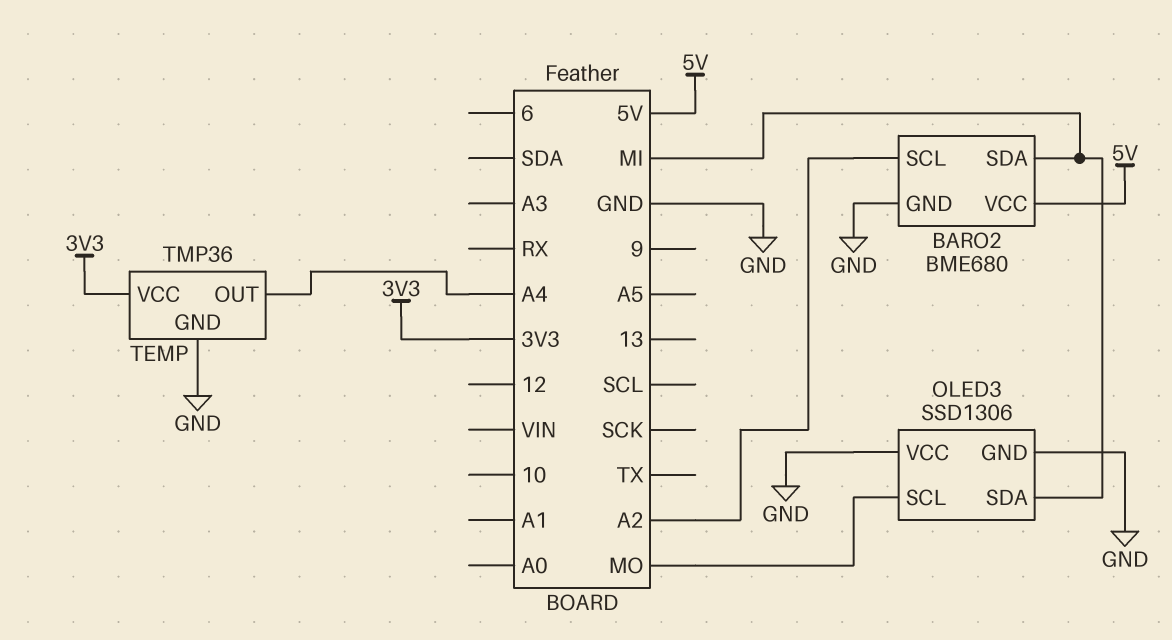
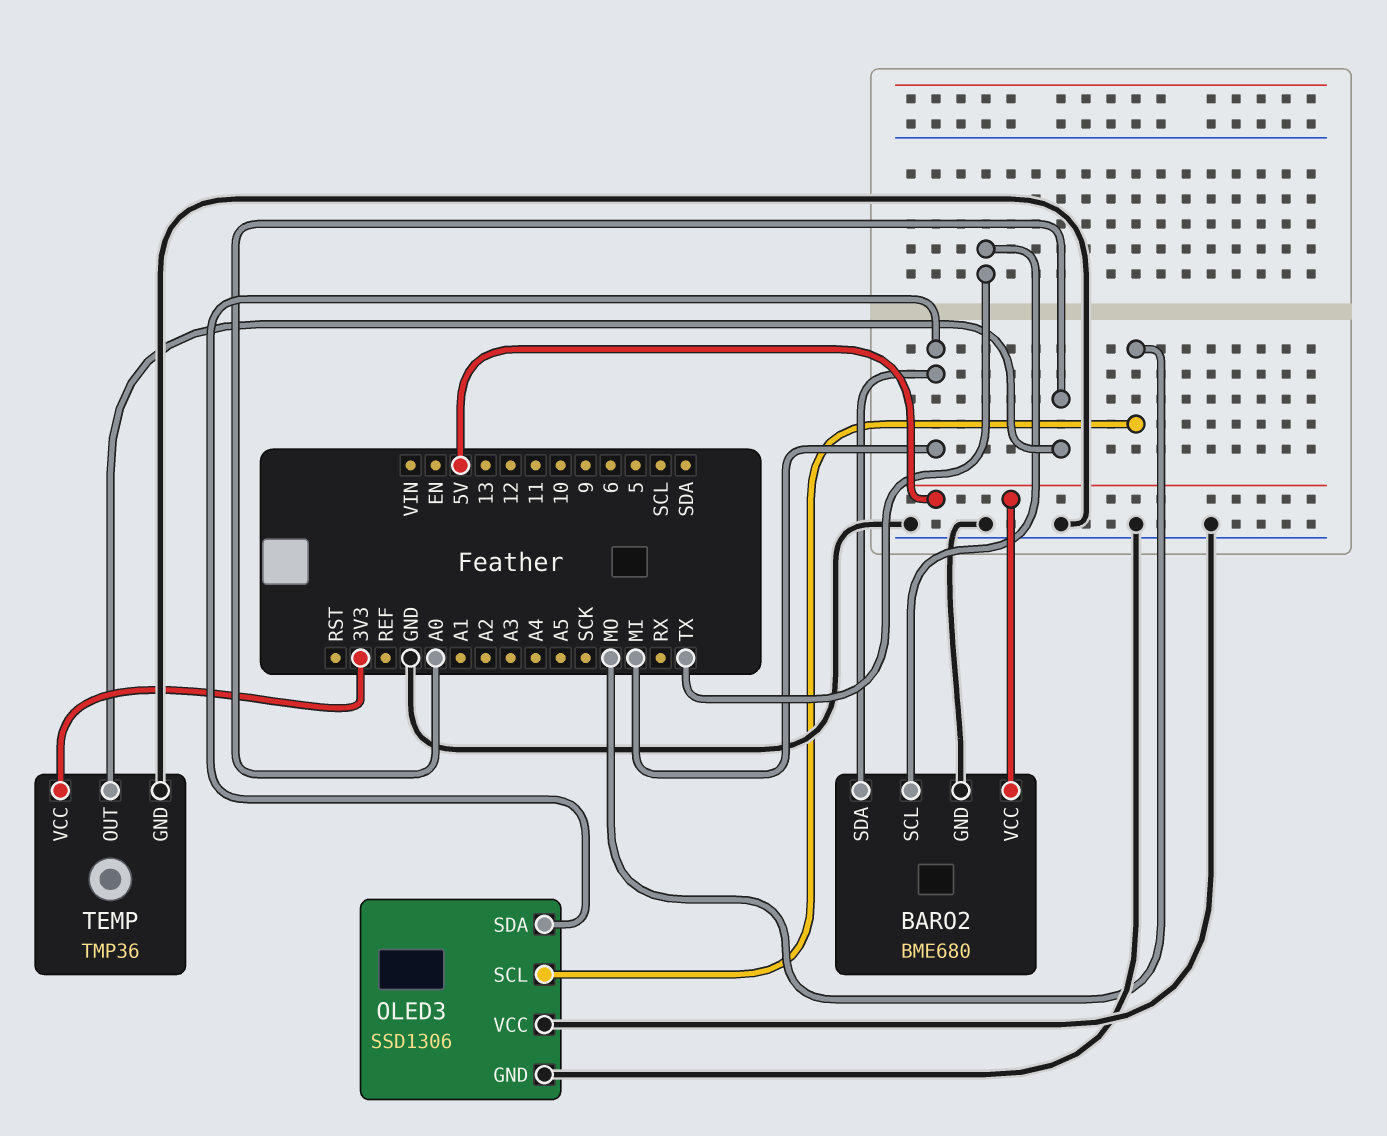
BARO2 pin SCL: A2 -> TX
TEMP pin OUT: A4 -> A0

